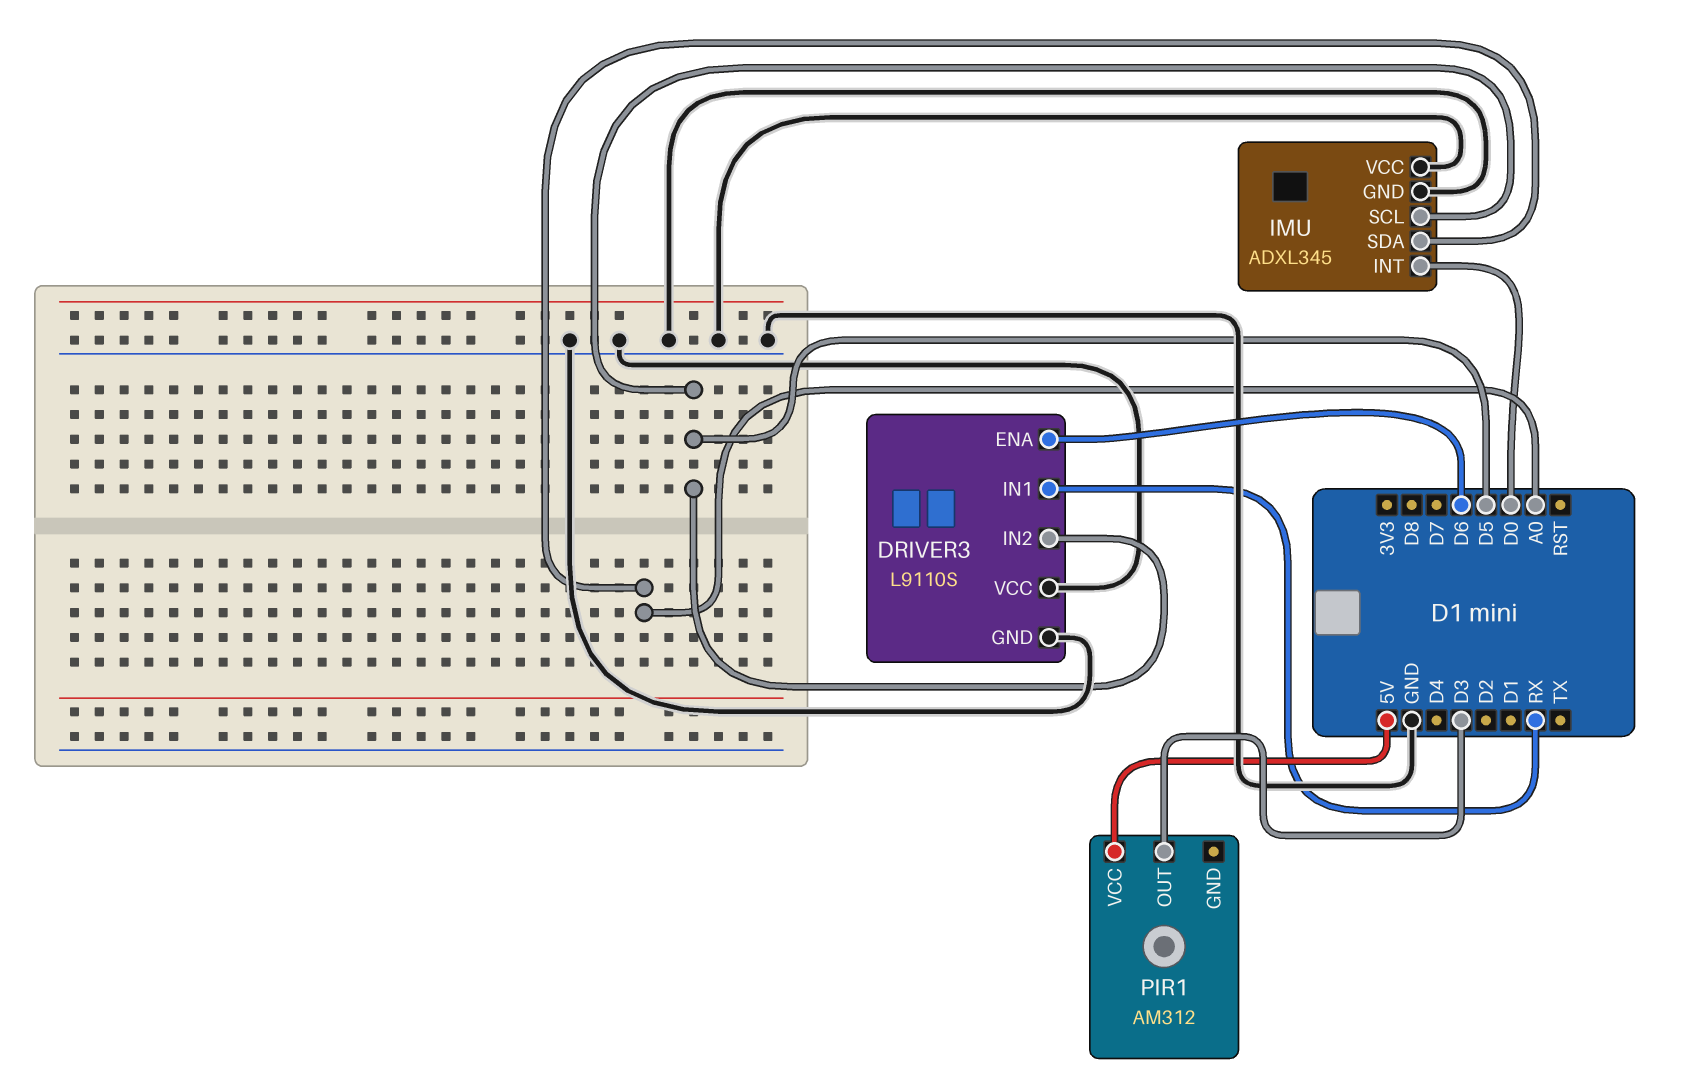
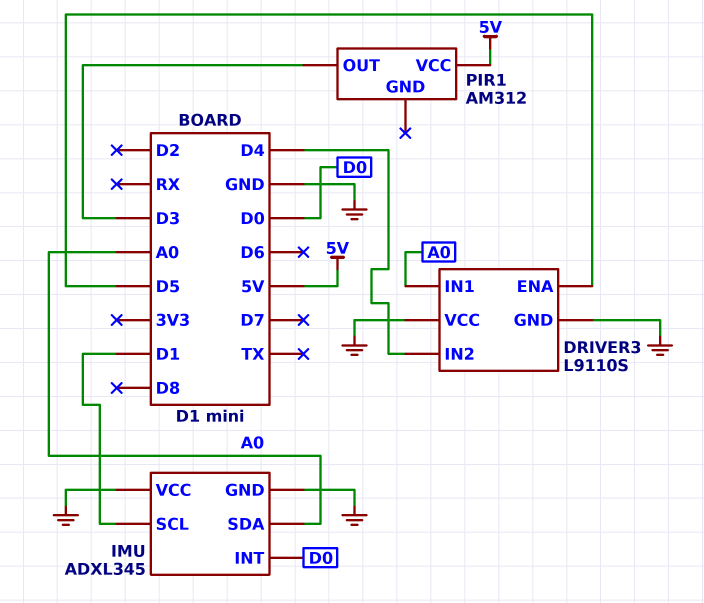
DRIVER3 pin ENA: D6 -> D5
DRIVER3 pin IN1: RX -> A0
DRIVER3 pin IN2: D5 -> D4
IMU pin SCL: D5 -> D1

